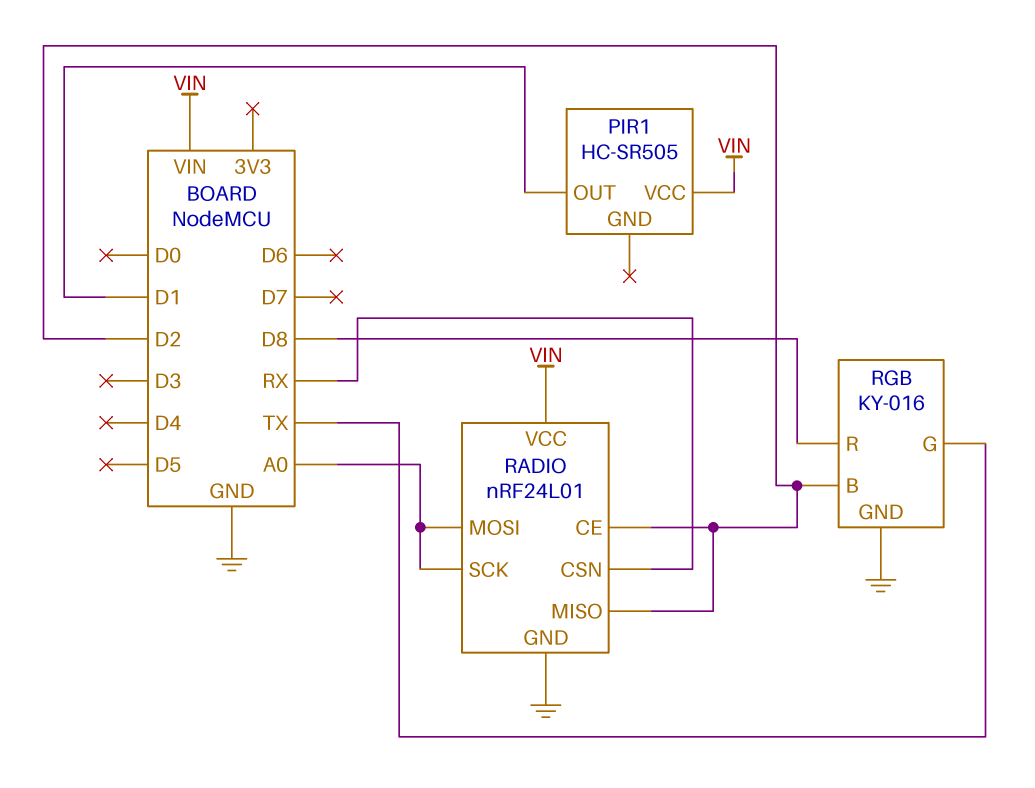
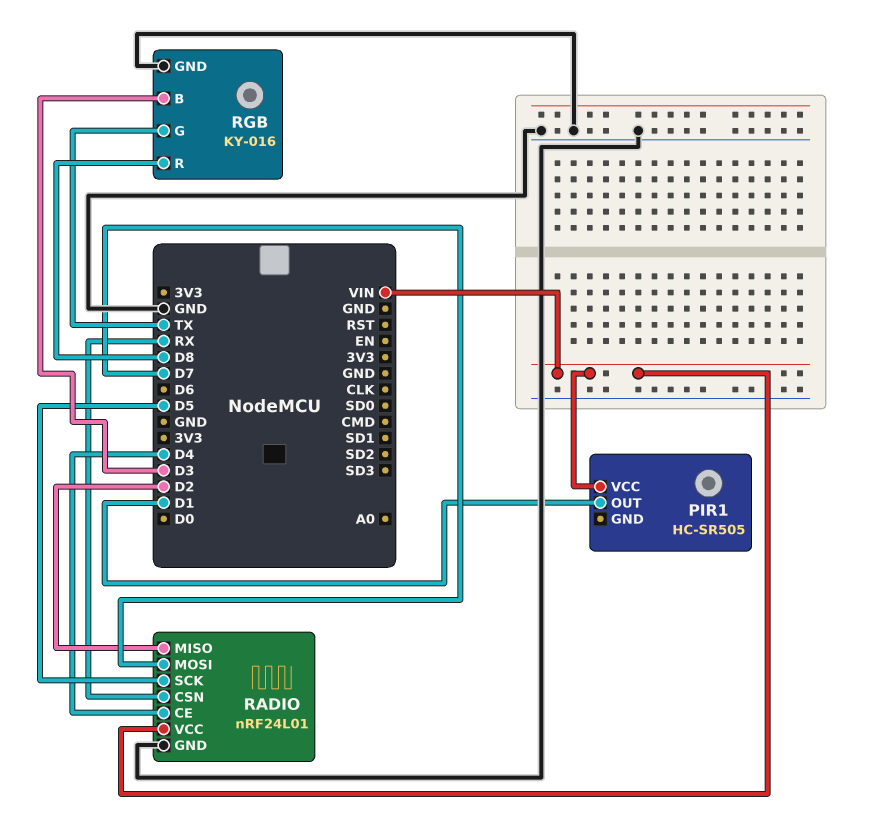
RADIO pin CE: D2 -> D4
RADIO pin MOSI: A0 -> D7
RADIO pin SCK: A0 -> D5
RGB pin B: D2 -> D3

